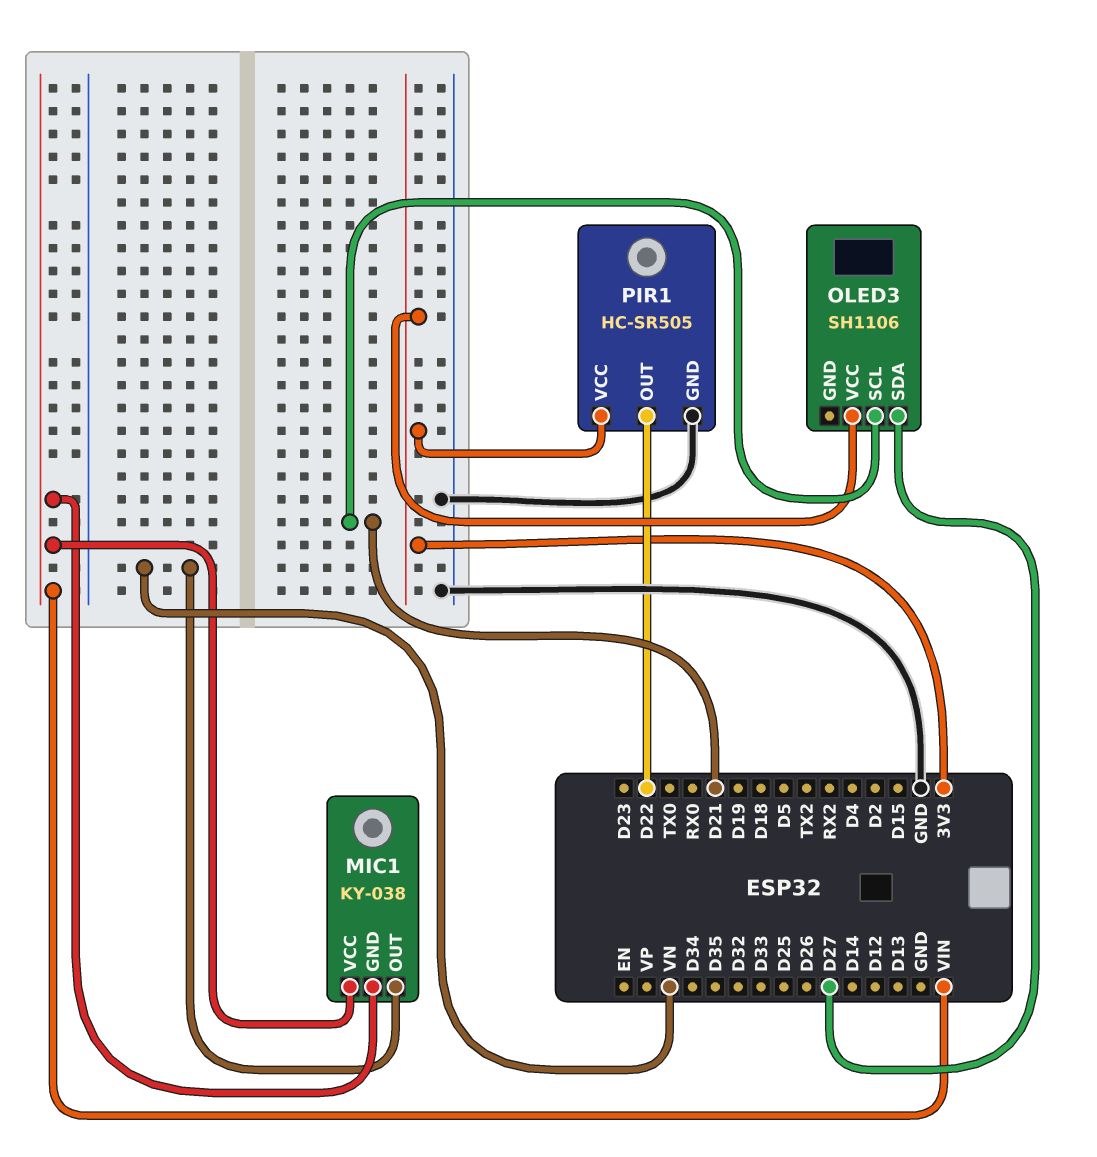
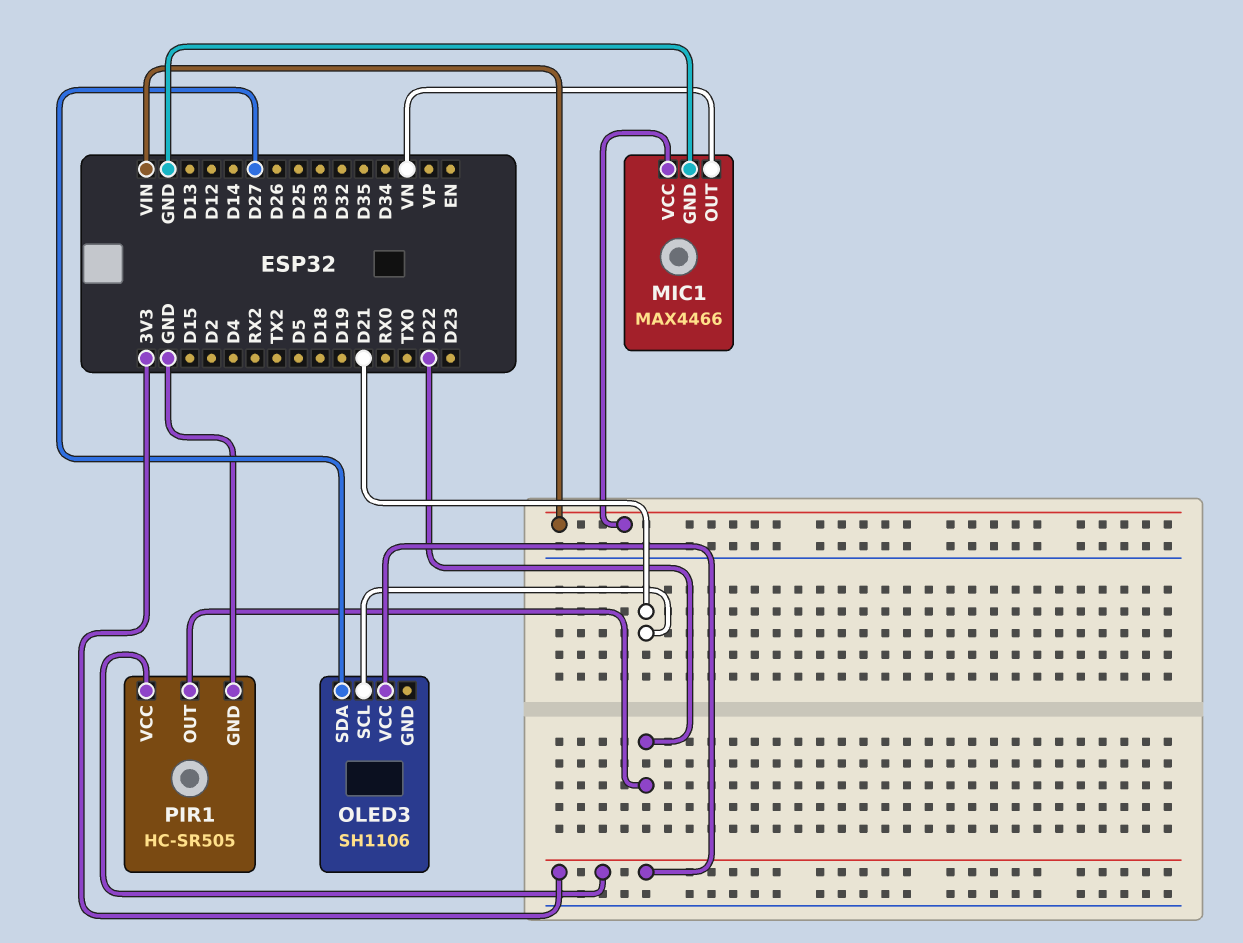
MIC1: KY-038 -> MAX4466
MIC1 pin GND: VIN -> GND

